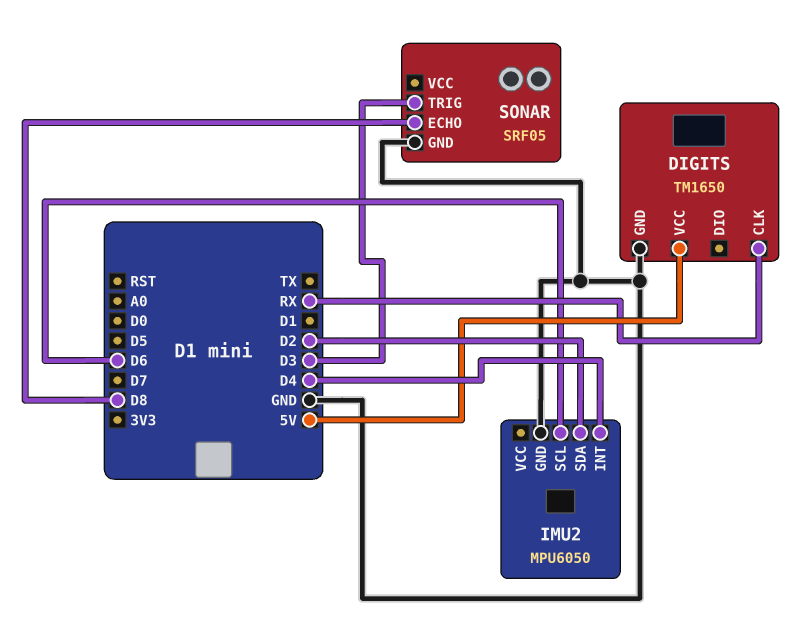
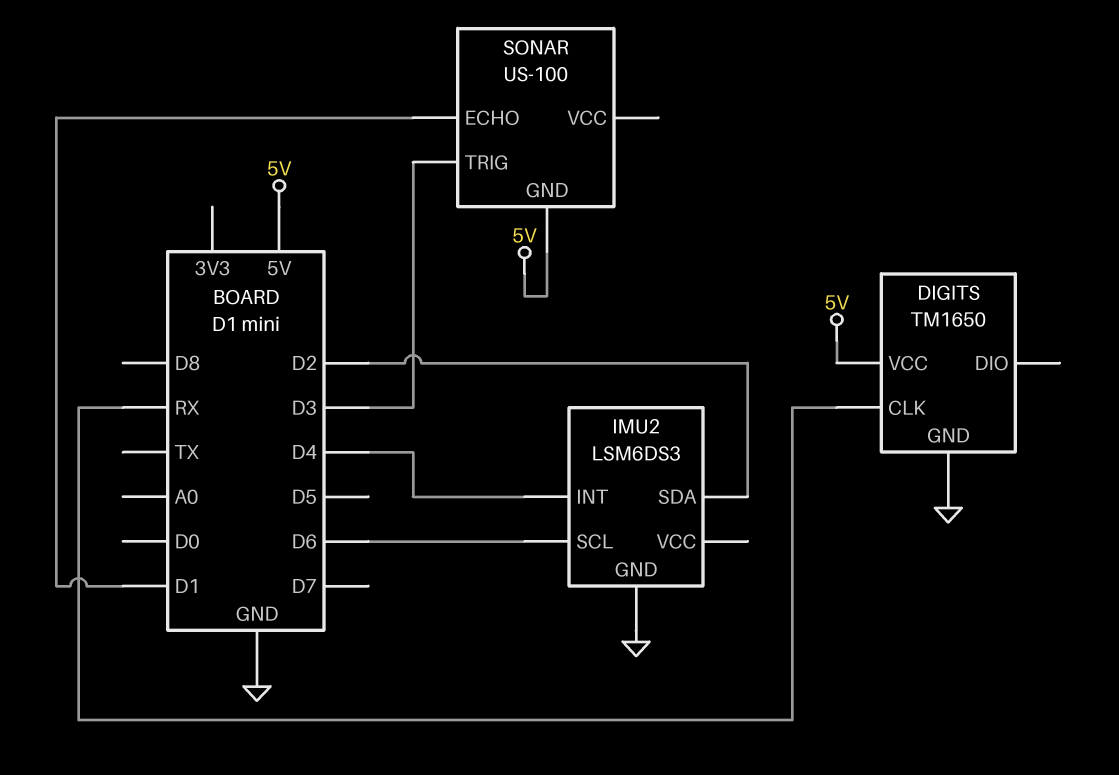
IMU2: MPU6050 -> LSM6DS3
SONAR: SRF05 -> US-100
SONAR pin ECHO: D8 -> D1
SONAR pin GND: GND -> 5V

